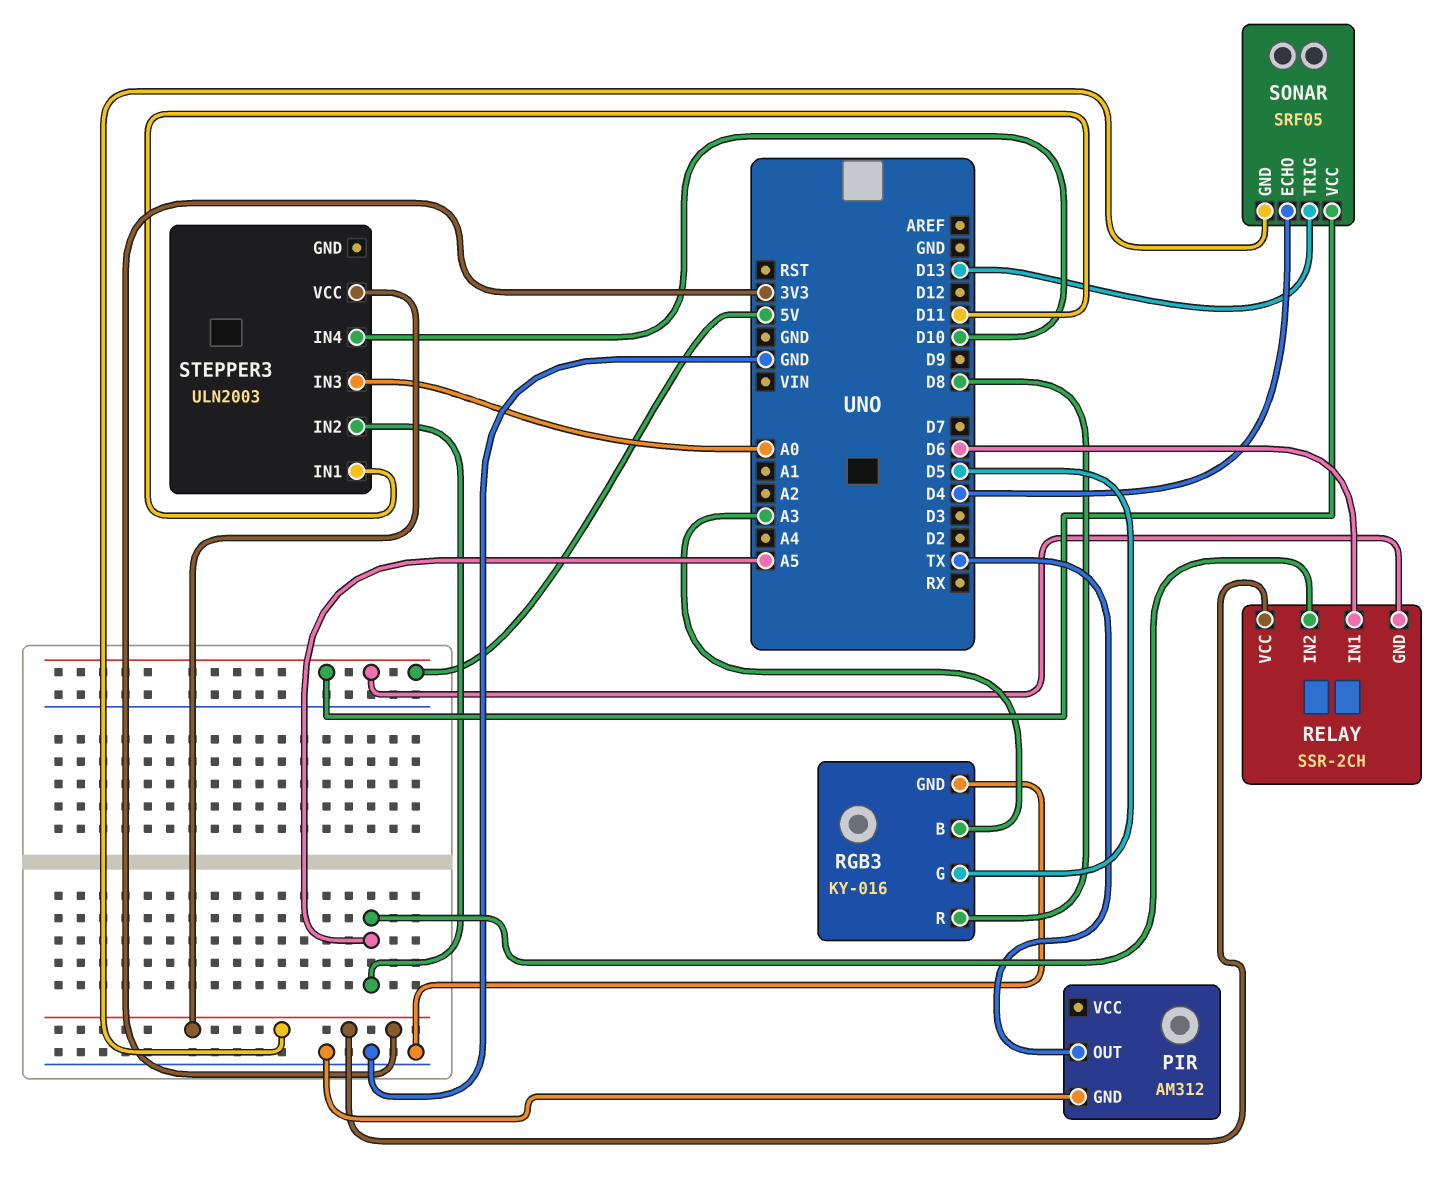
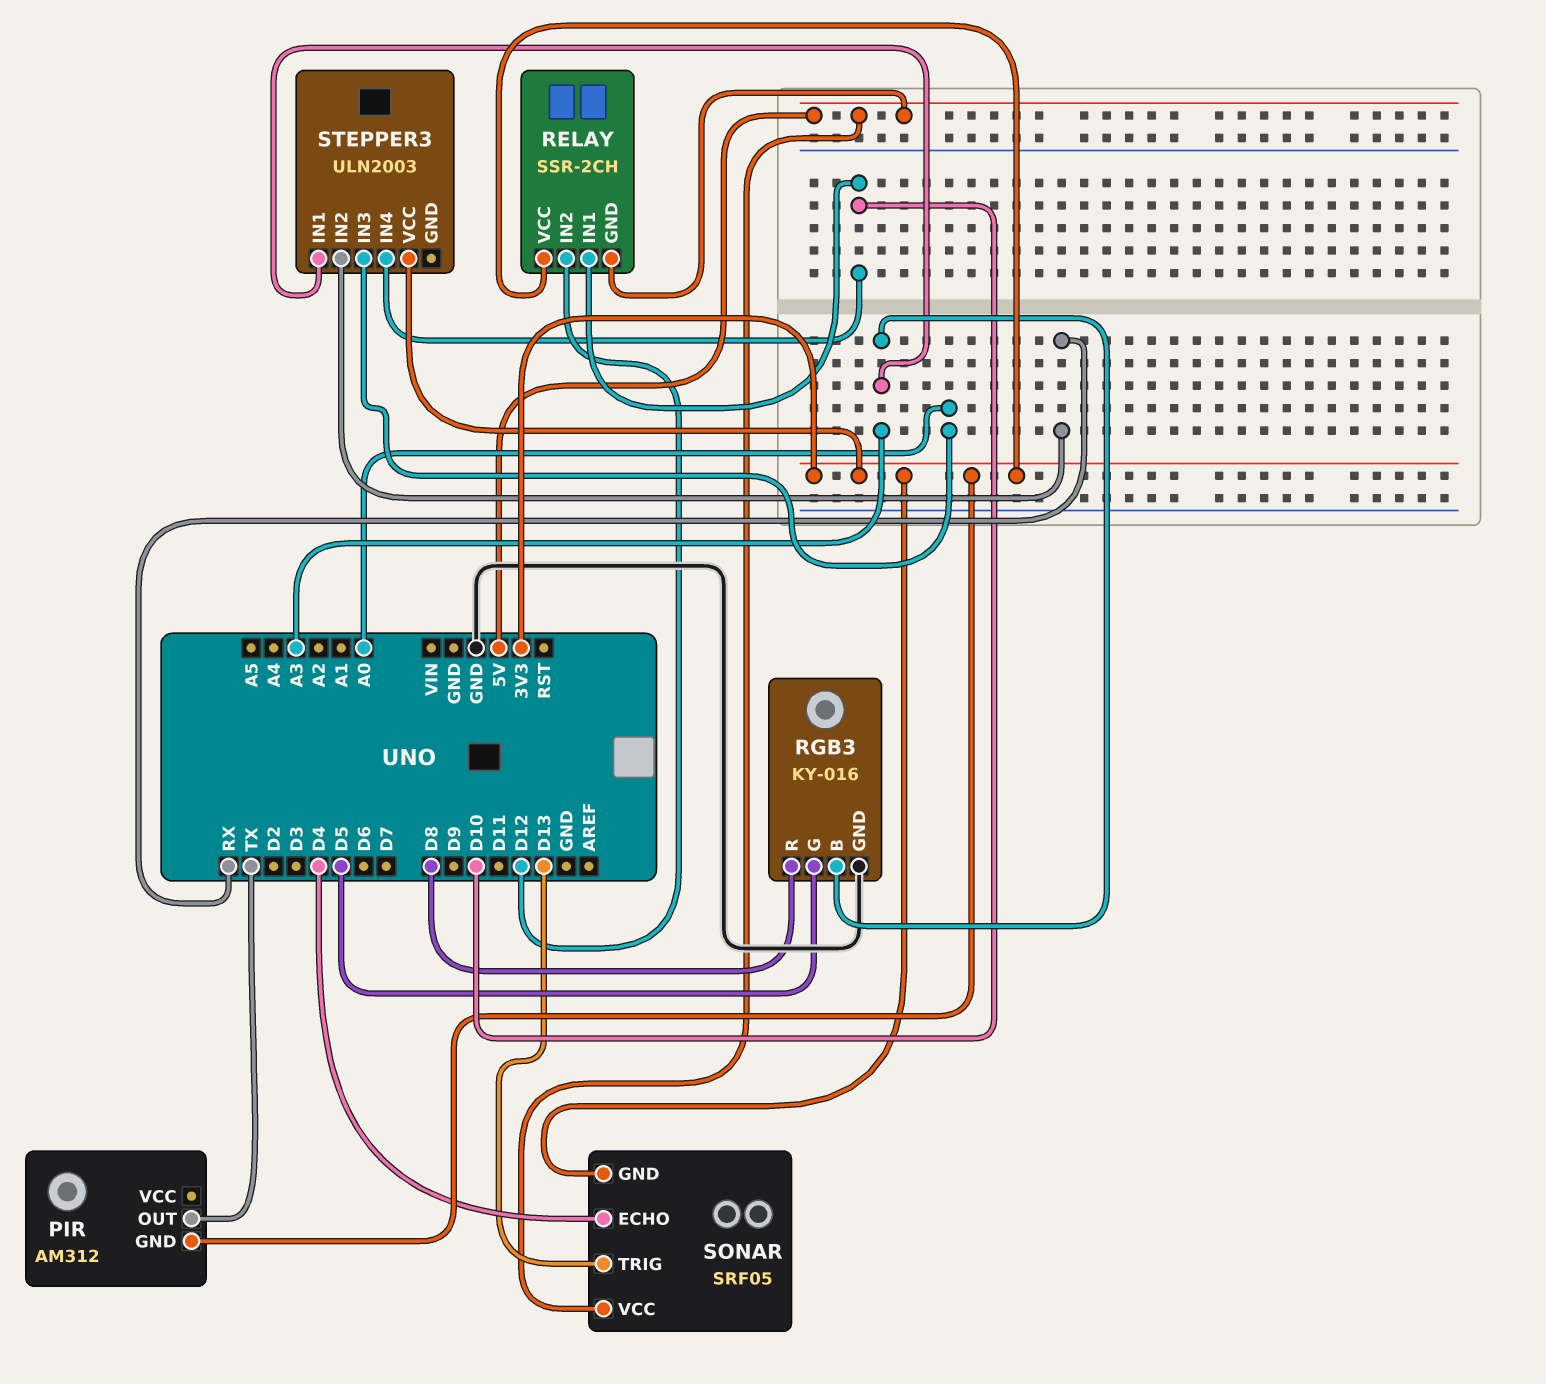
PIR pin GND: GND -> 3V3
RELAY pin IN1: D6 -> D10
RELAY pin IN2: A5 -> D12
STEPPER3 pin IN1: D11 -> A3
STEPPER3 pin IN2: A5 -> RX

